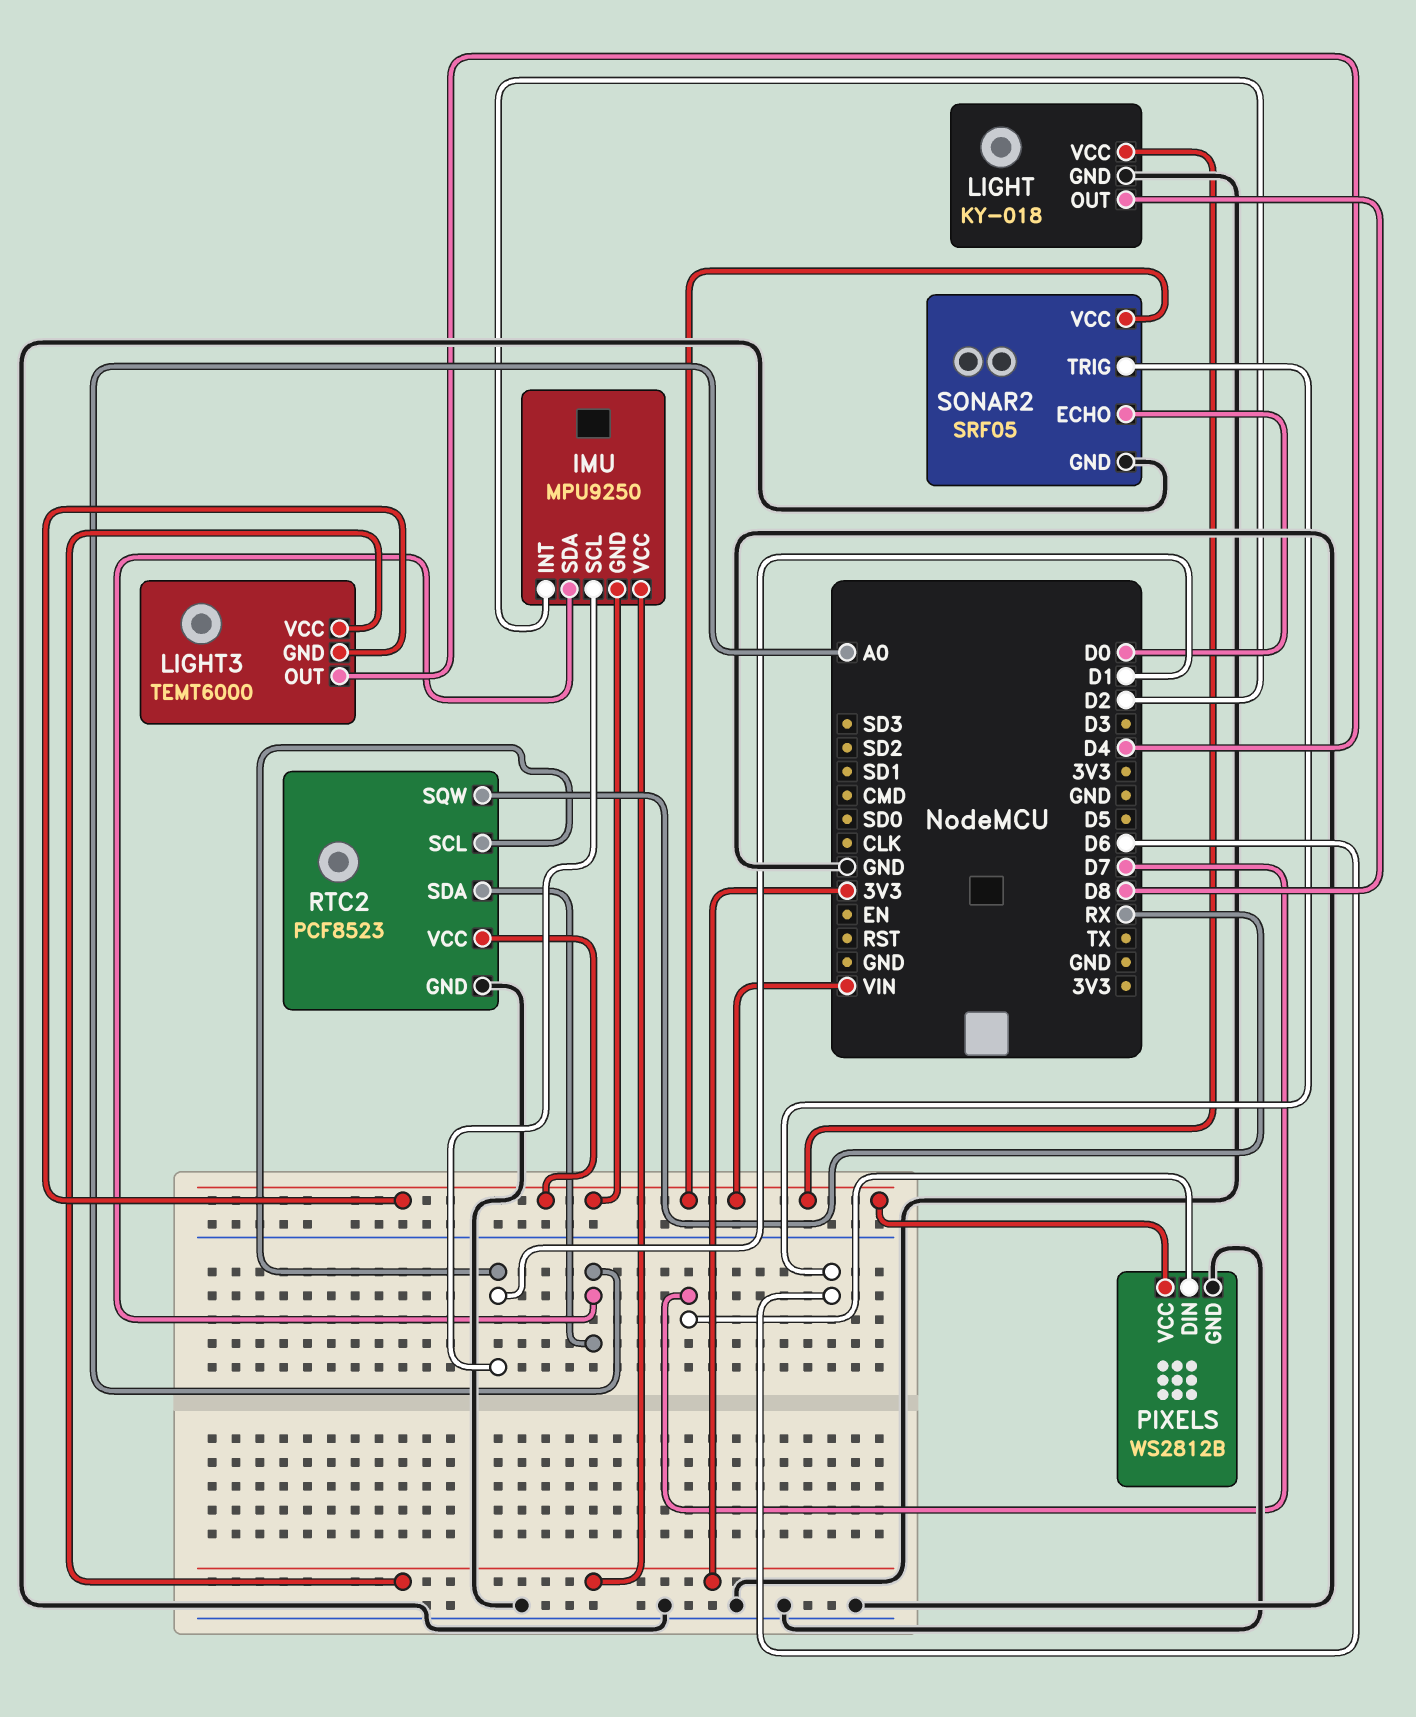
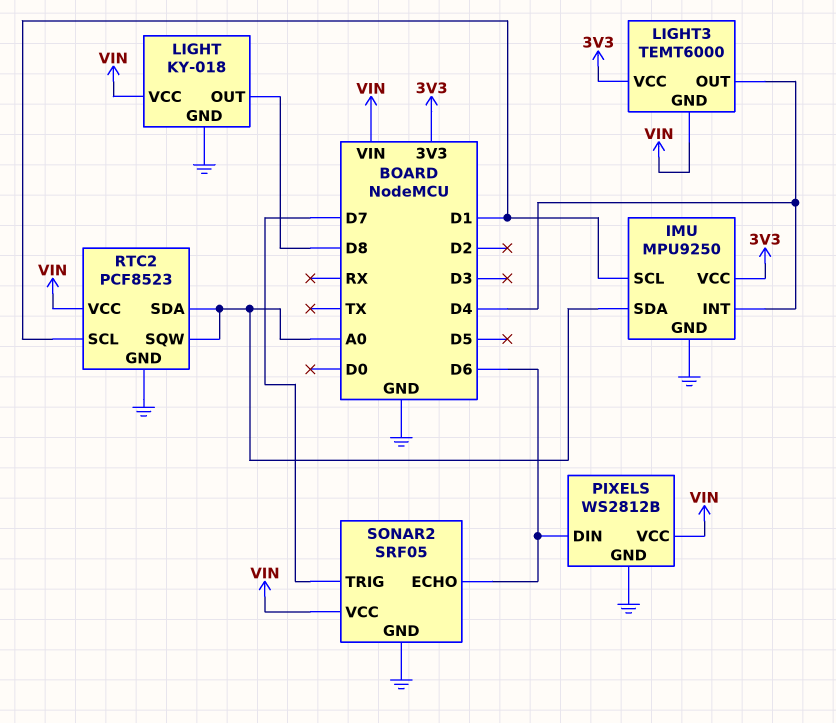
IMU pin GND: VIN -> GND
IMU pin INT: D2 -> D4
PIXELS pin DIN: D7 -> D6
RTC2 pin SQW: RX -> A0
SONAR2 pin ECHO: D0 -> D6
SONAR2 pin TRIG: D6 -> D7

